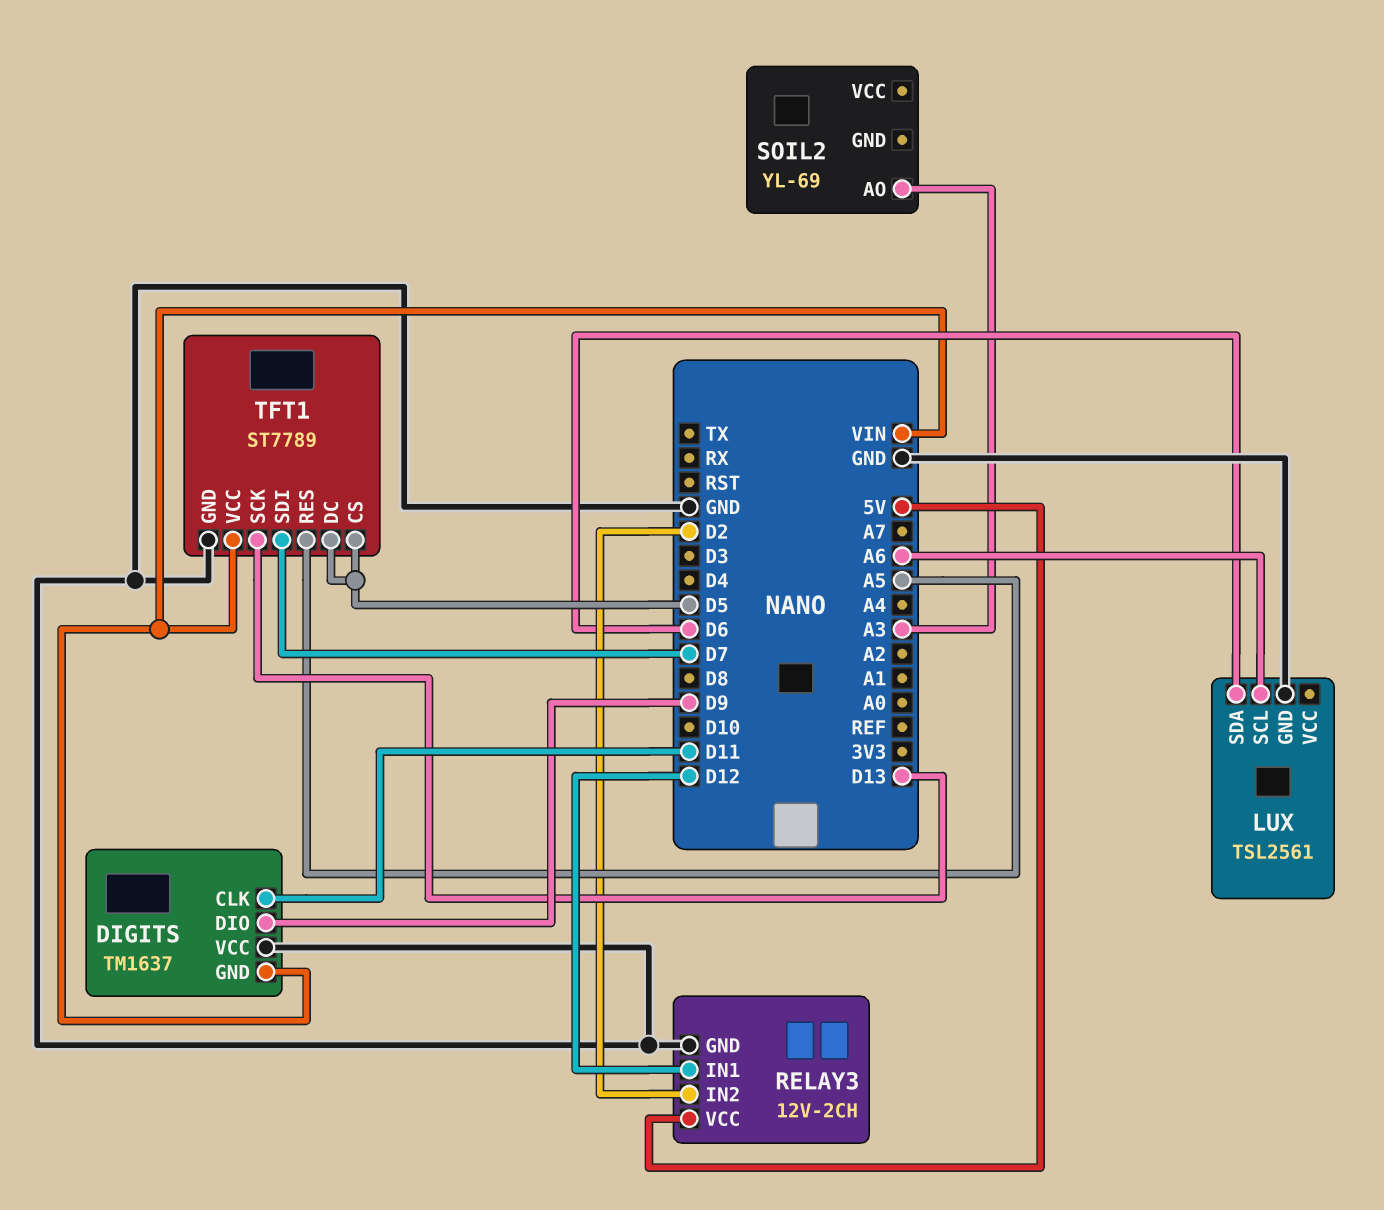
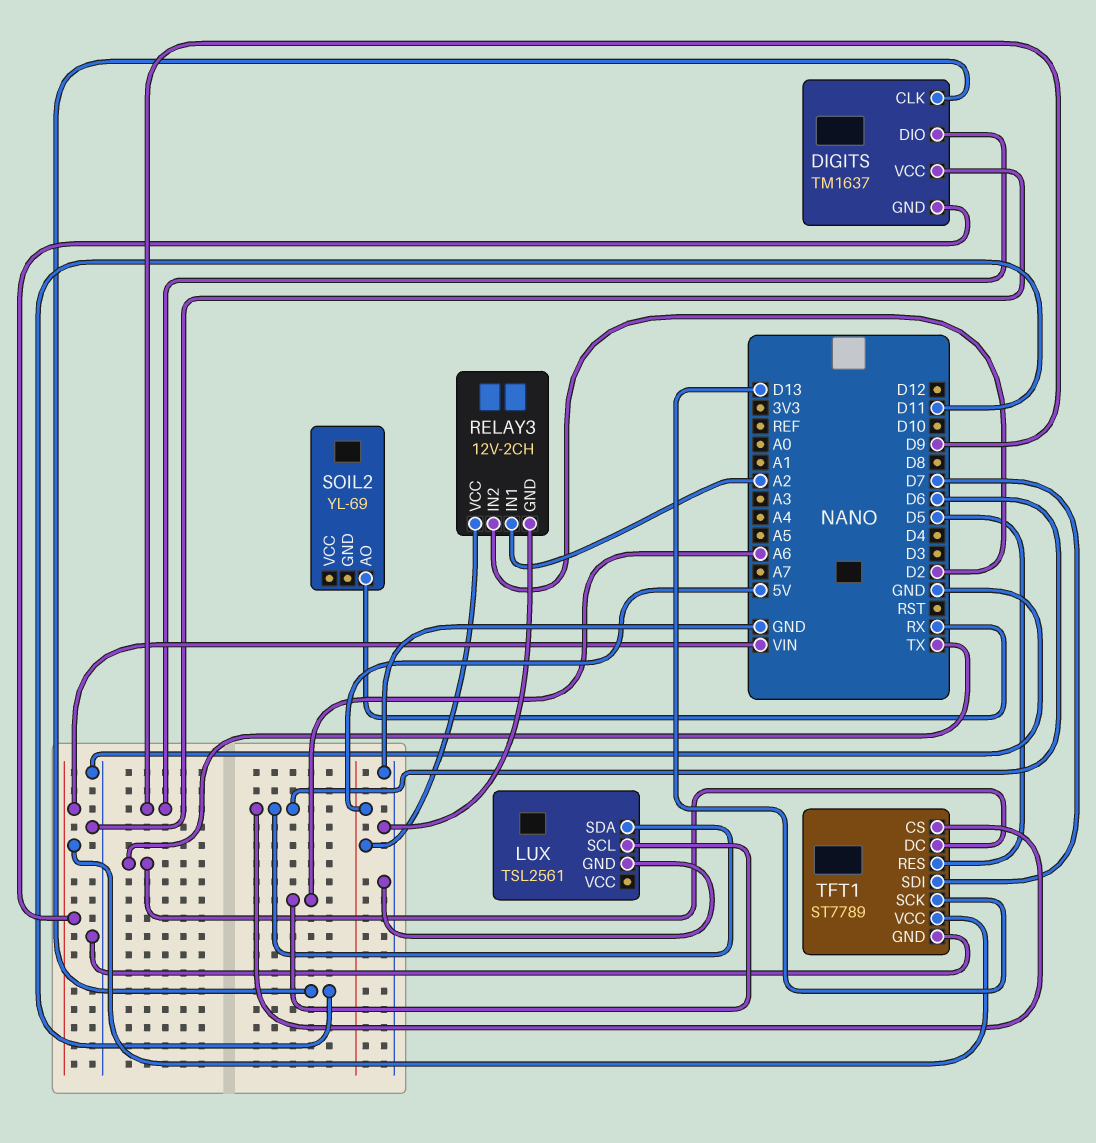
RELAY3 pin IN1: D12 -> A2
SOIL2 pin AO: A3 -> RX
TFT1 pin CS: D5 -> D6
TFT1 pin DC: D5 -> TX
TFT1 pin RES: A5 -> D5

